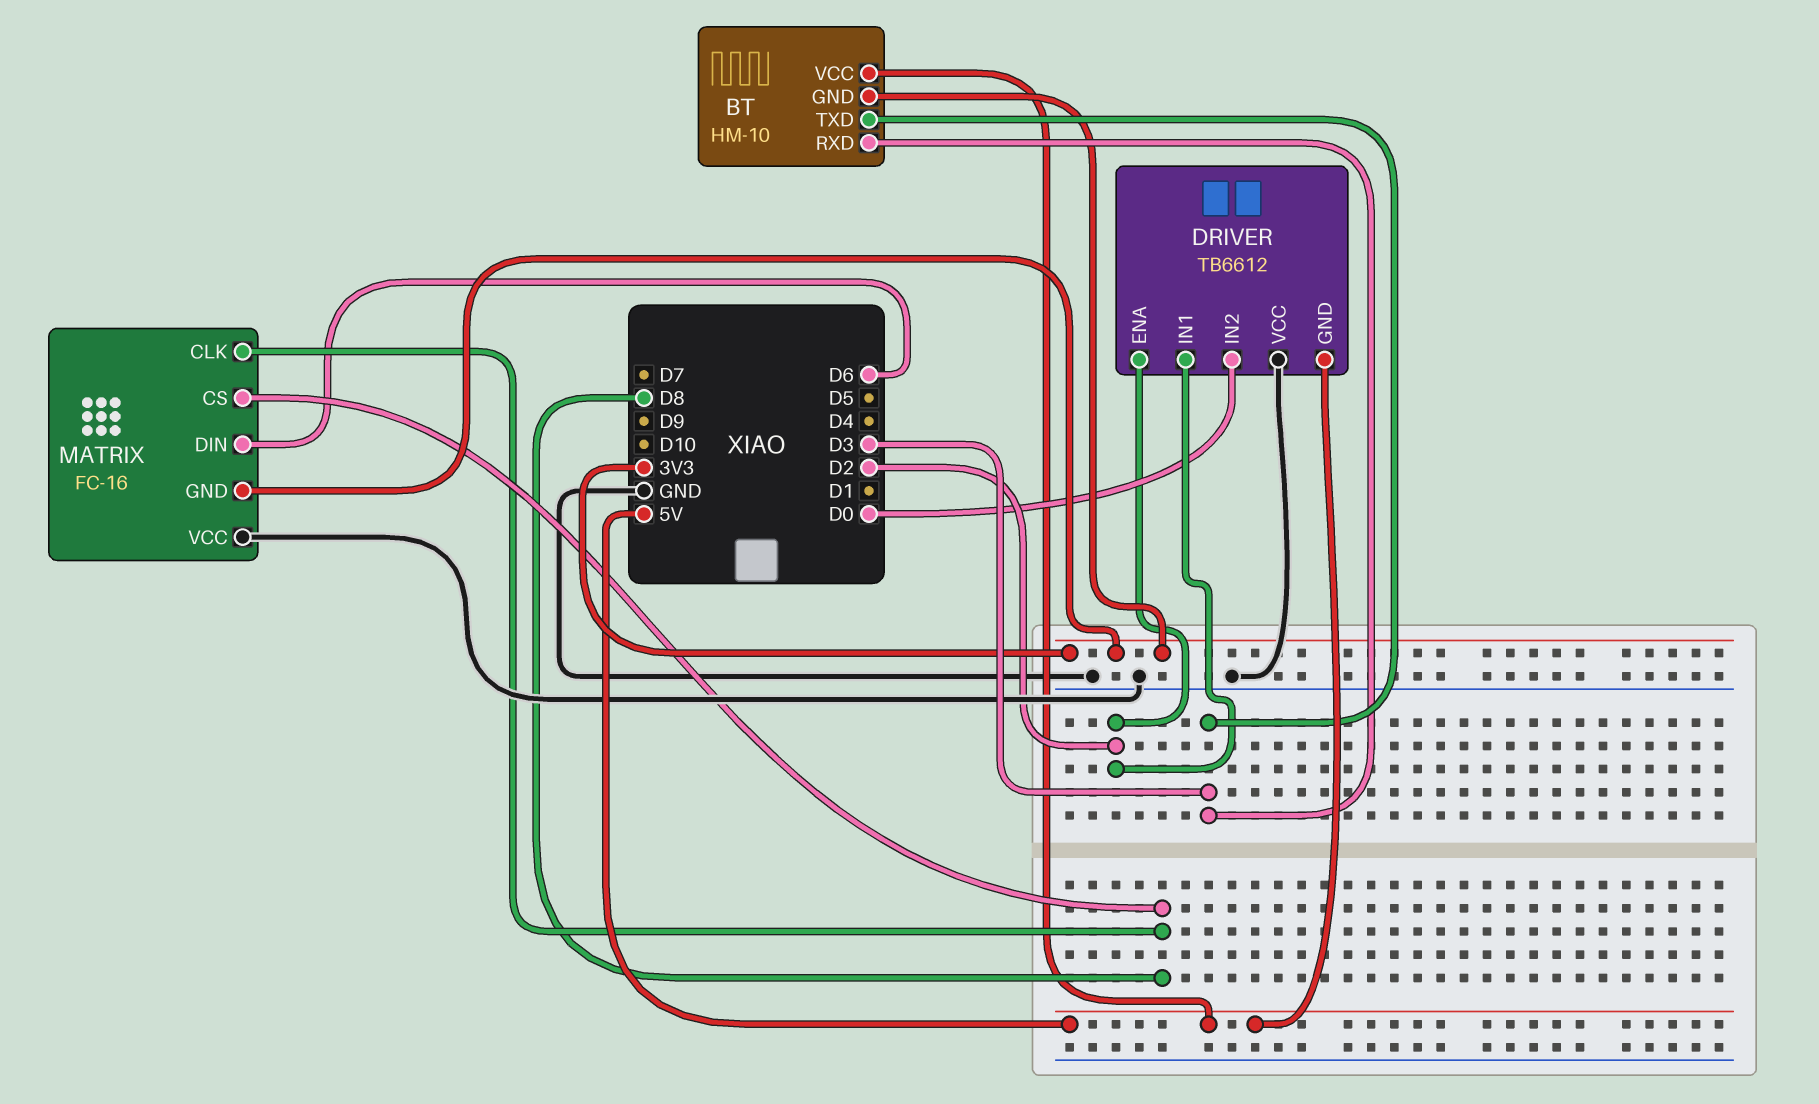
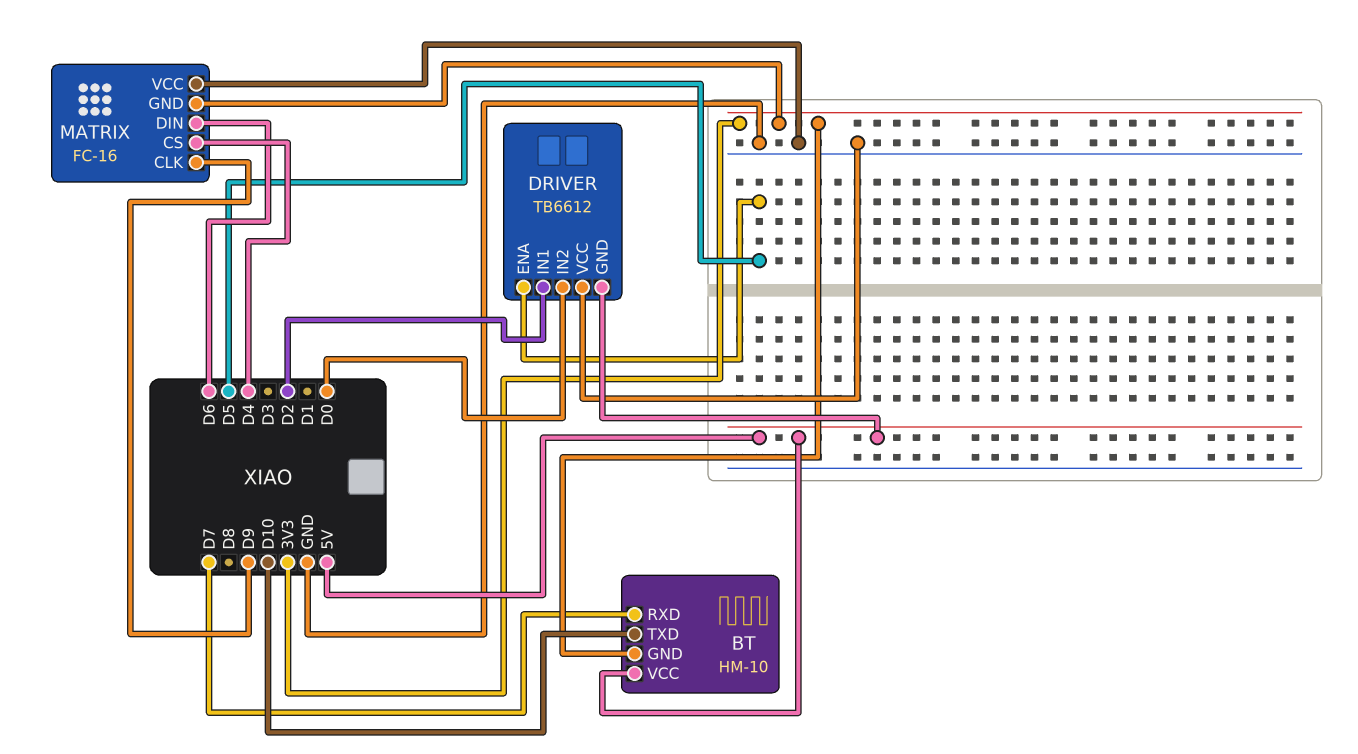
BT pin RXD: D3 -> D7
BT pin TXD: D3 -> D10
DRIVER pin ENA: D2 -> D5
MATRIX pin CLK: D8 -> D9
MATRIX pin CS: D8 -> D4

